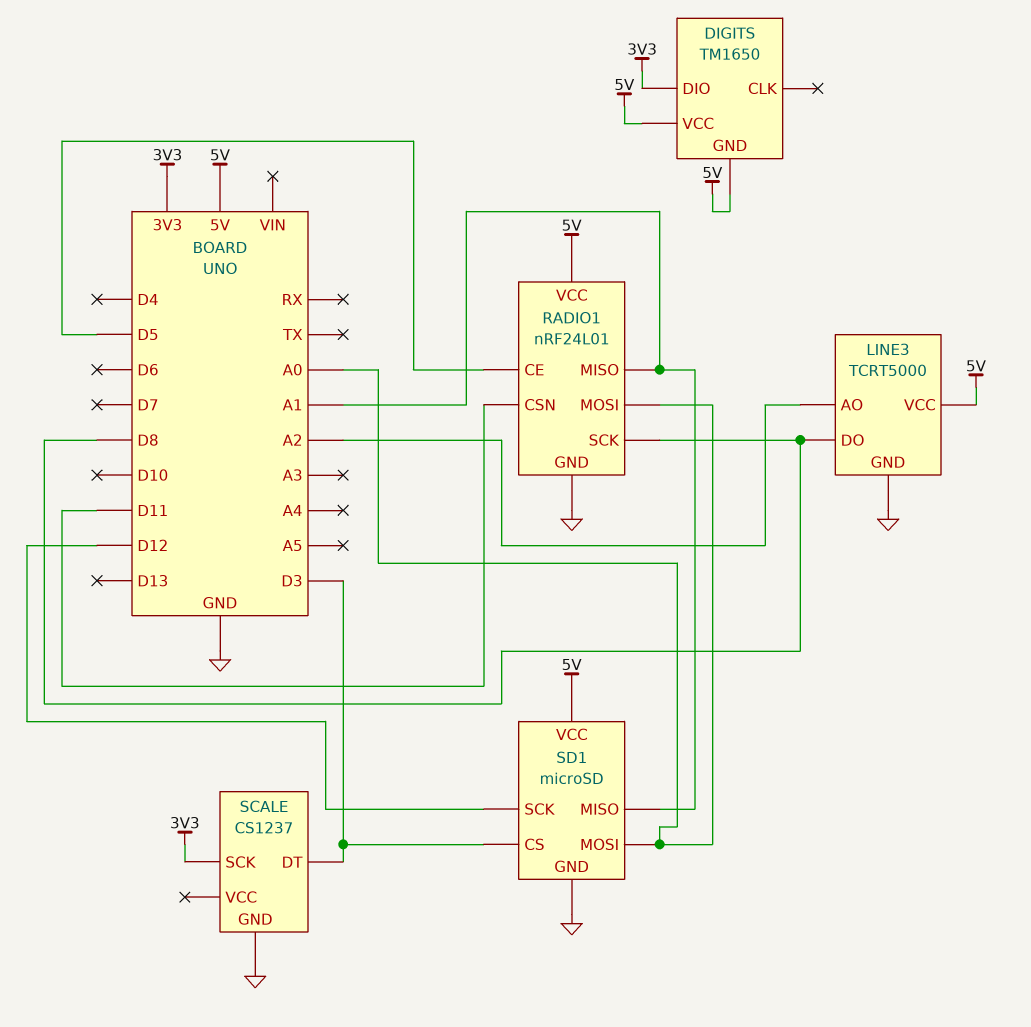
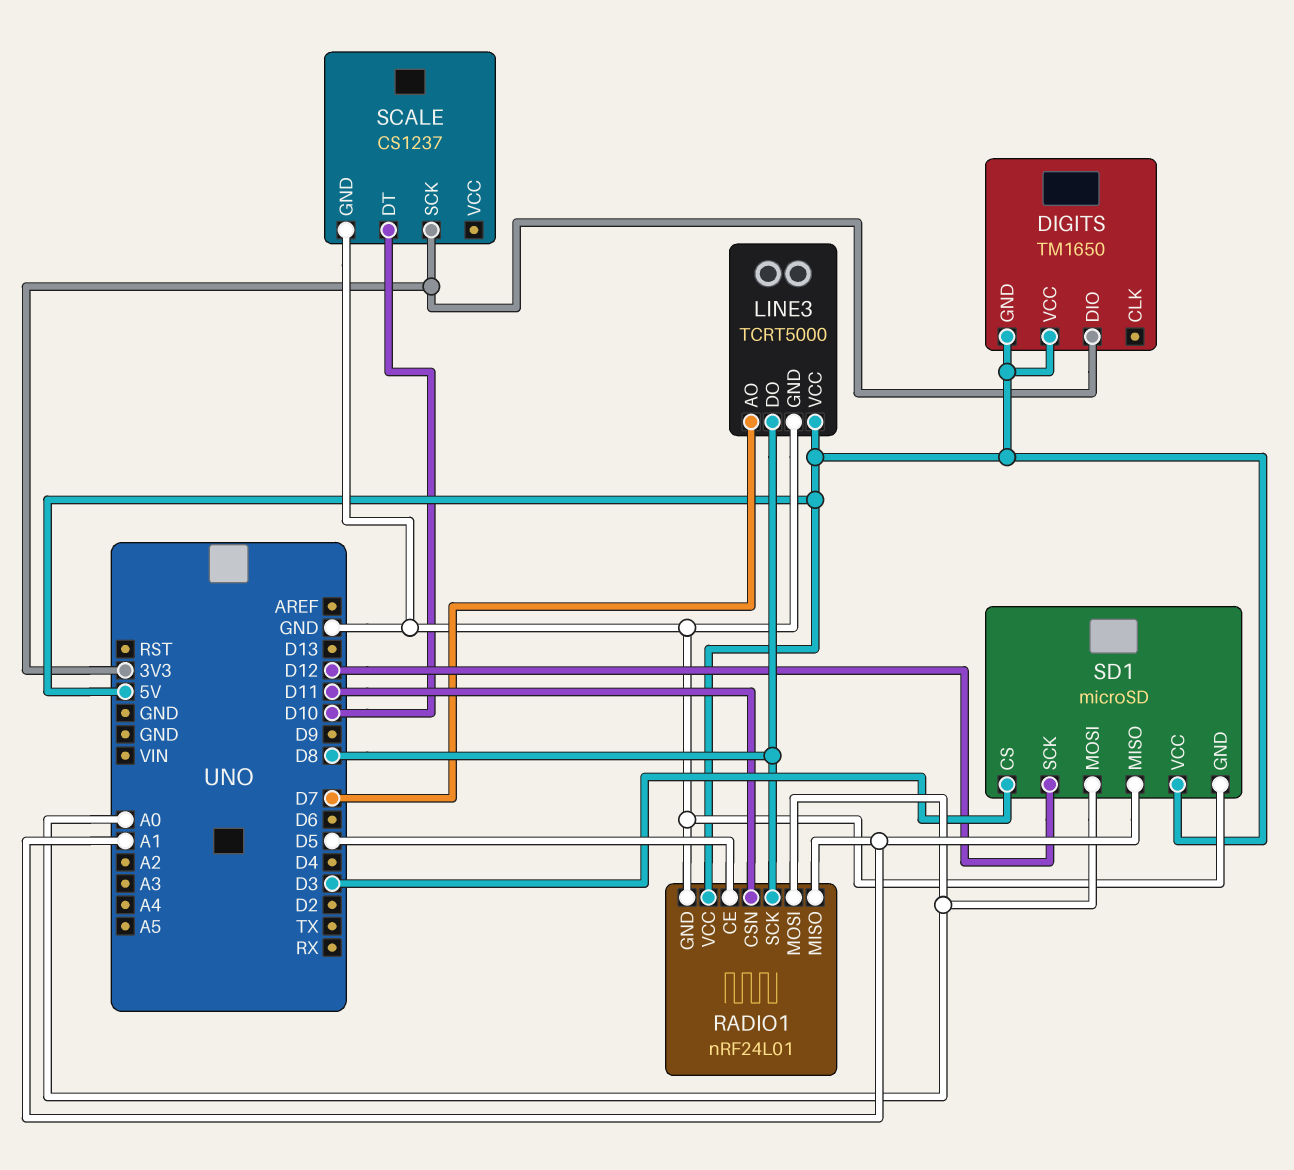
LINE3 pin AO: A2 -> D7
SCALE pin DT: D3 -> D10

